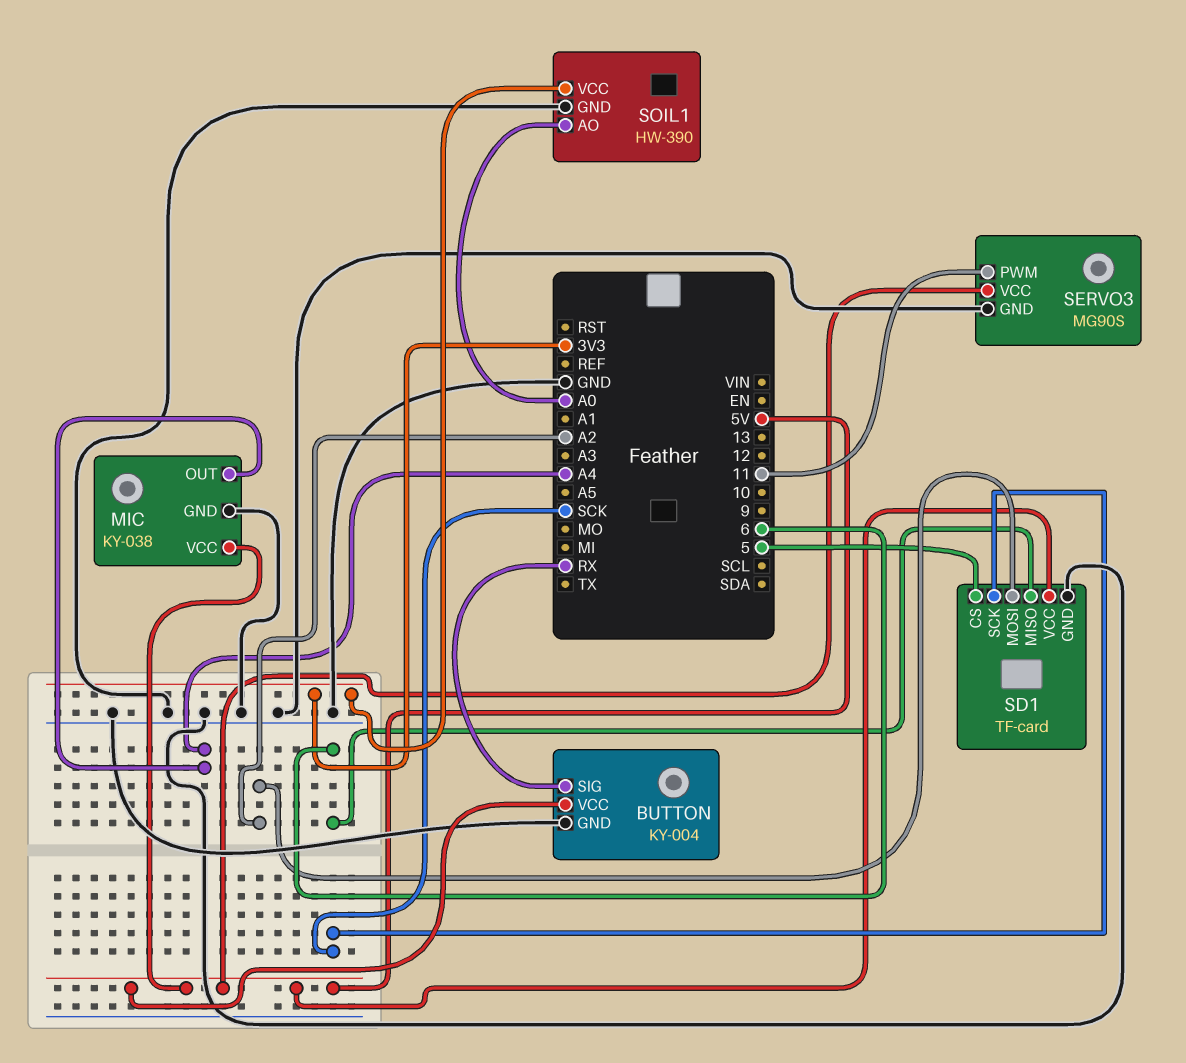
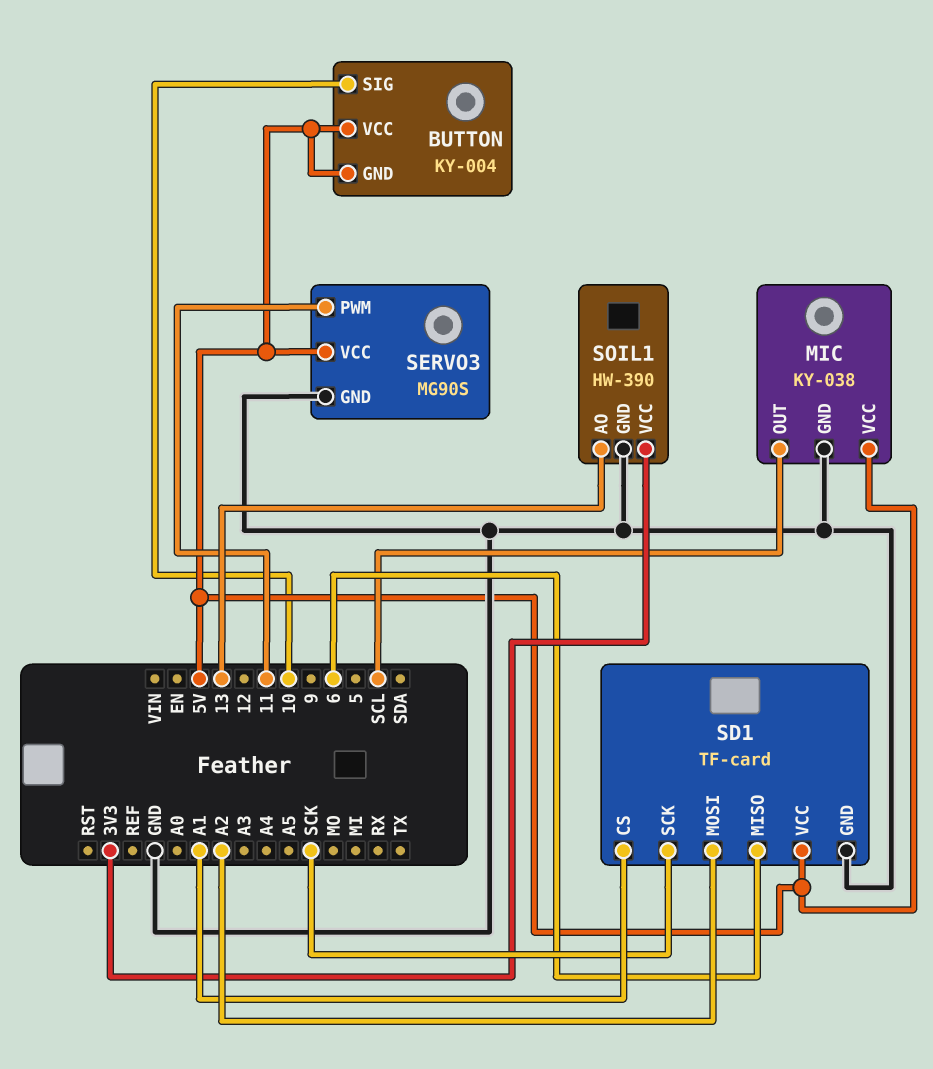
BUTTON pin GND: GND -> 5V
BUTTON pin SIG: RX -> 10
MIC pin OUT: A4 -> SCL
SD1 pin CS: 5 -> A1
SOIL1 pin AO: A0 -> 13

